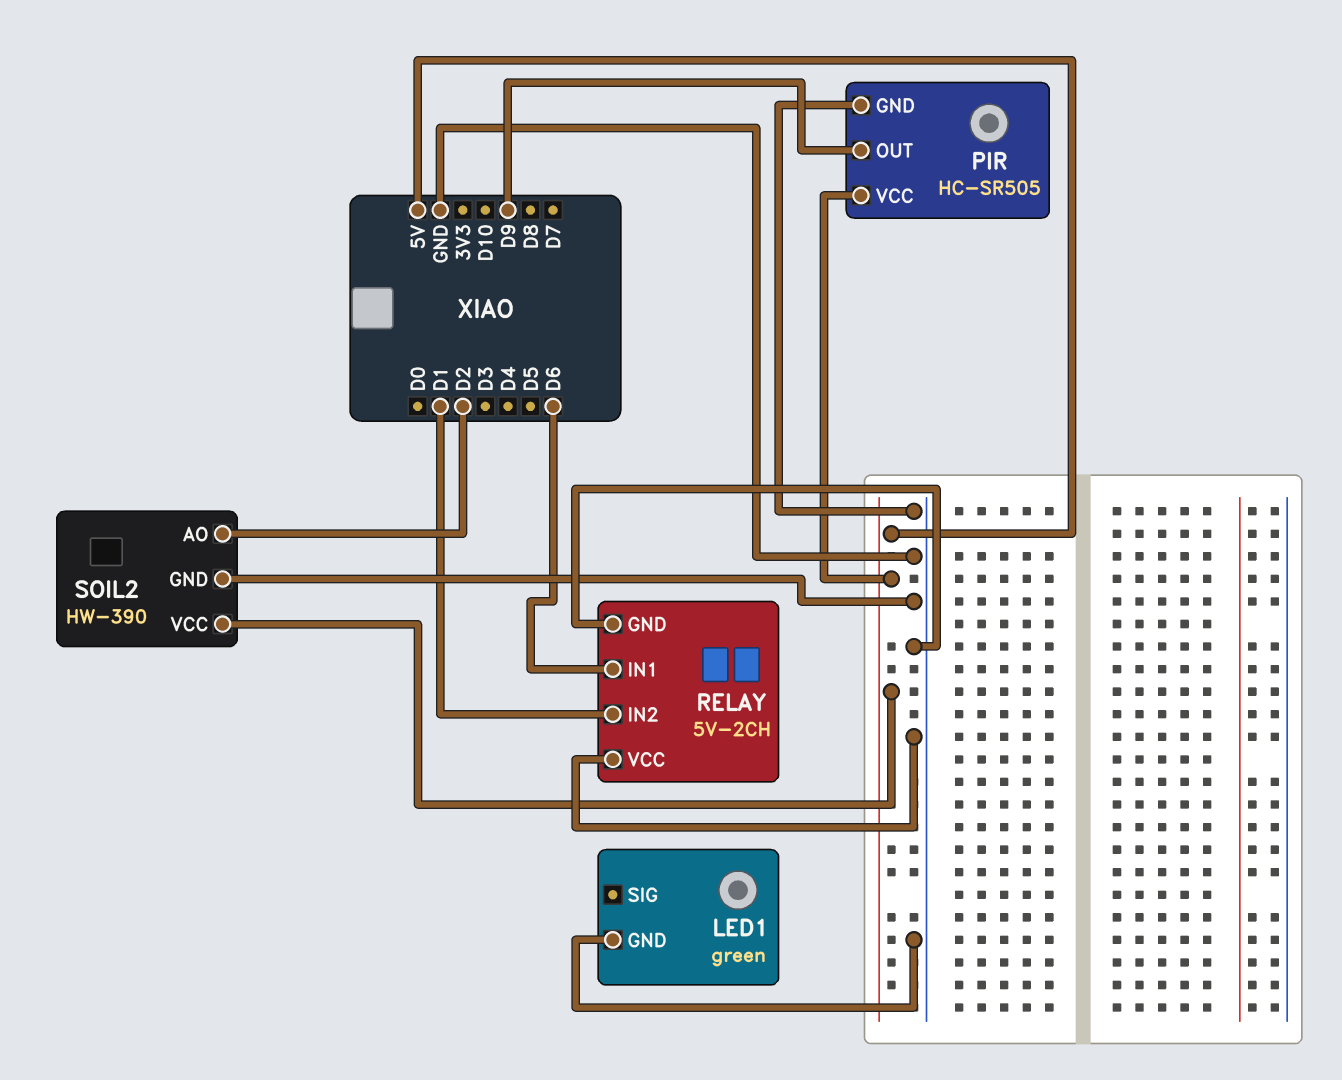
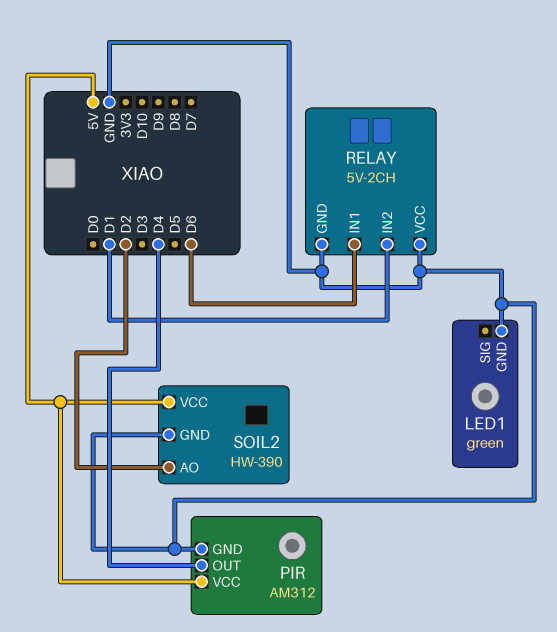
PIR: HC-SR505 -> AM312
PIR pin OUT: D9 -> D4

